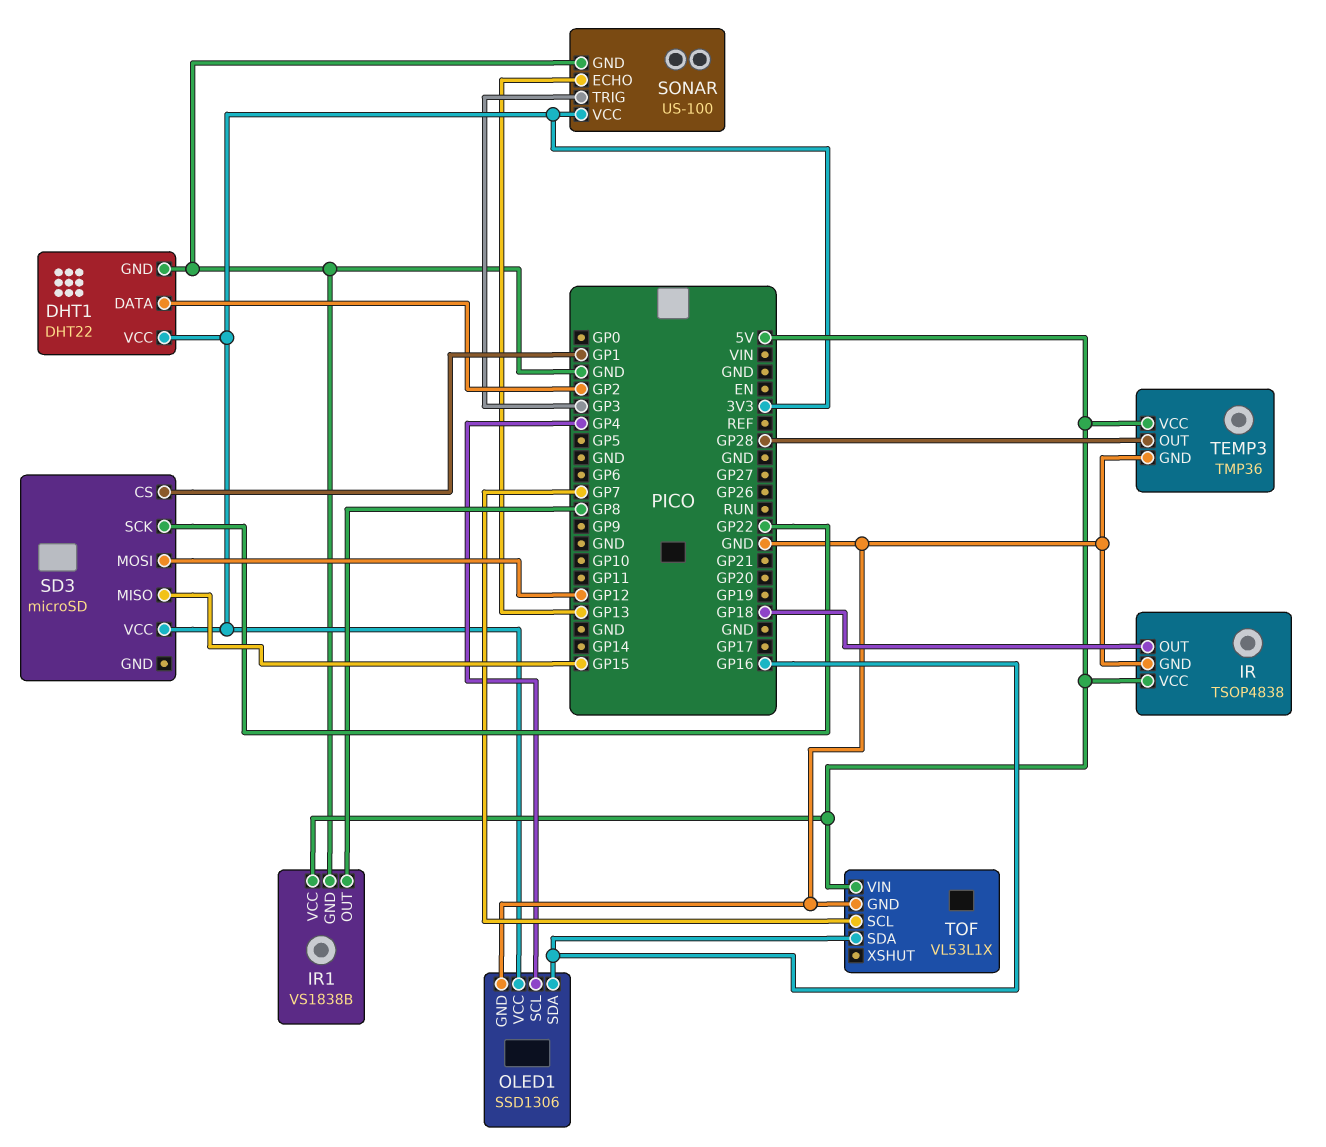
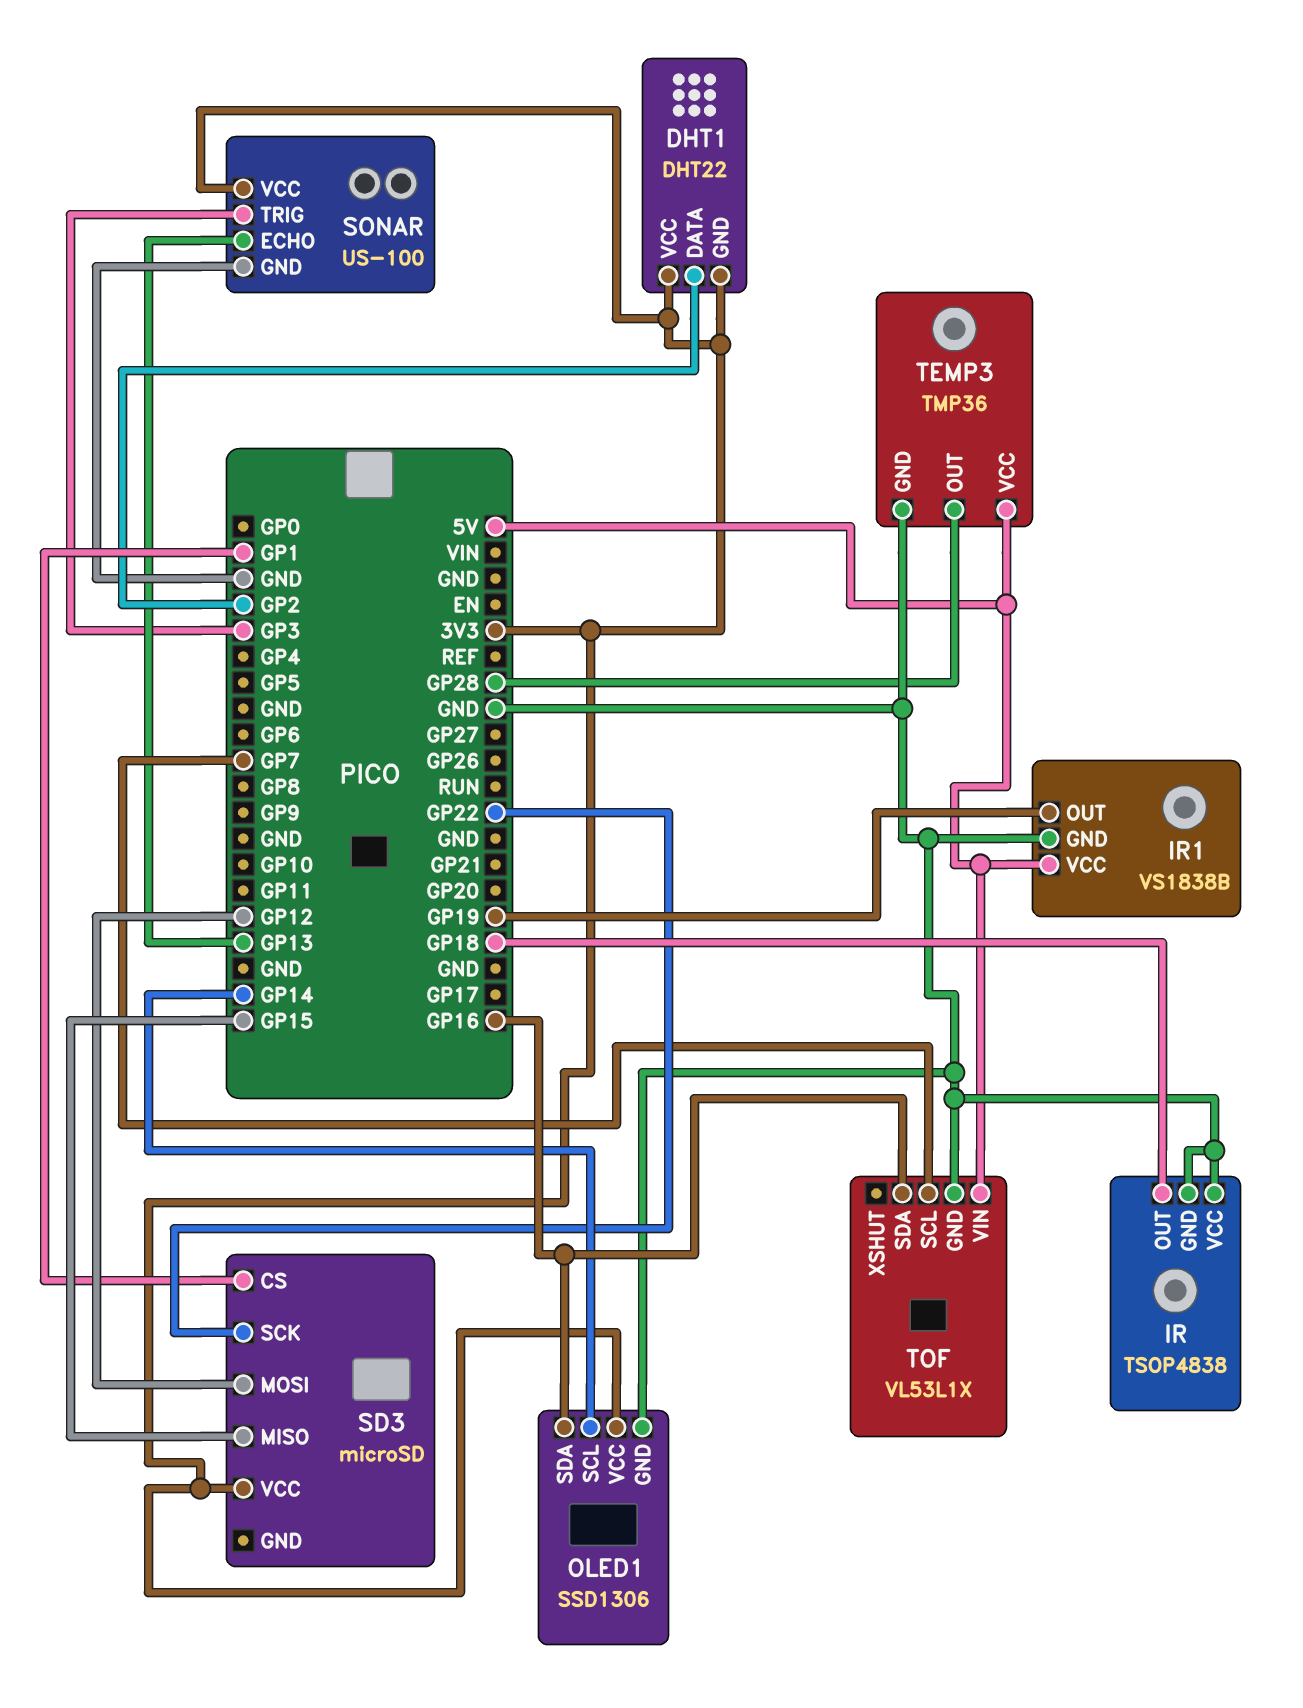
DHT1 pin GND: GND -> 3V3
IR pin VCC: 5V -> GND
IR1 pin OUT: GP8 -> GP19
OLED1 pin SCL: GP4 -> GP14

